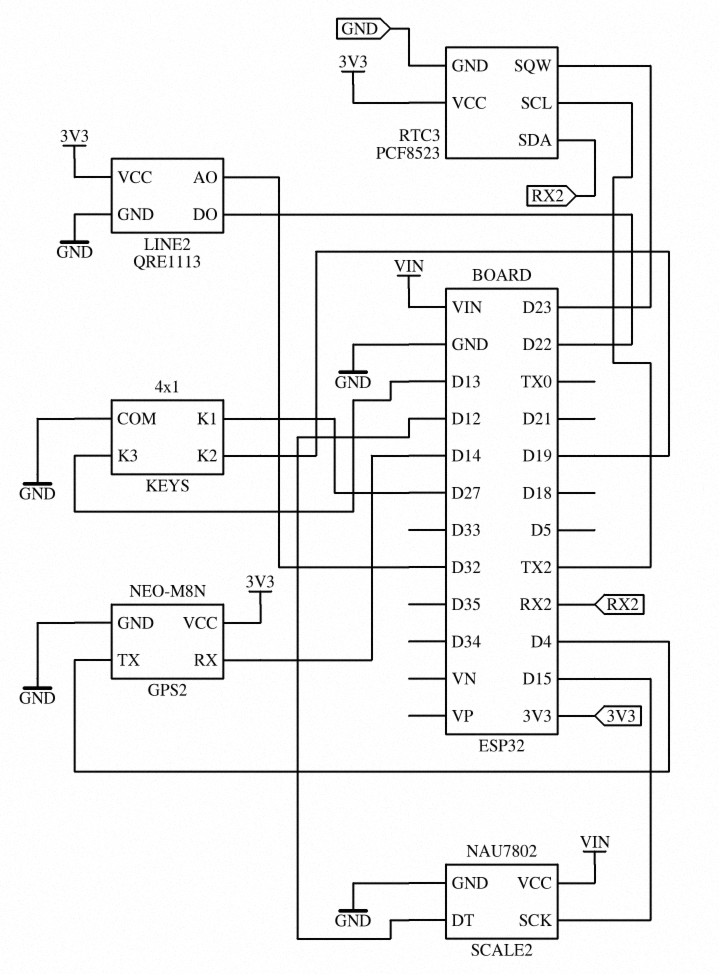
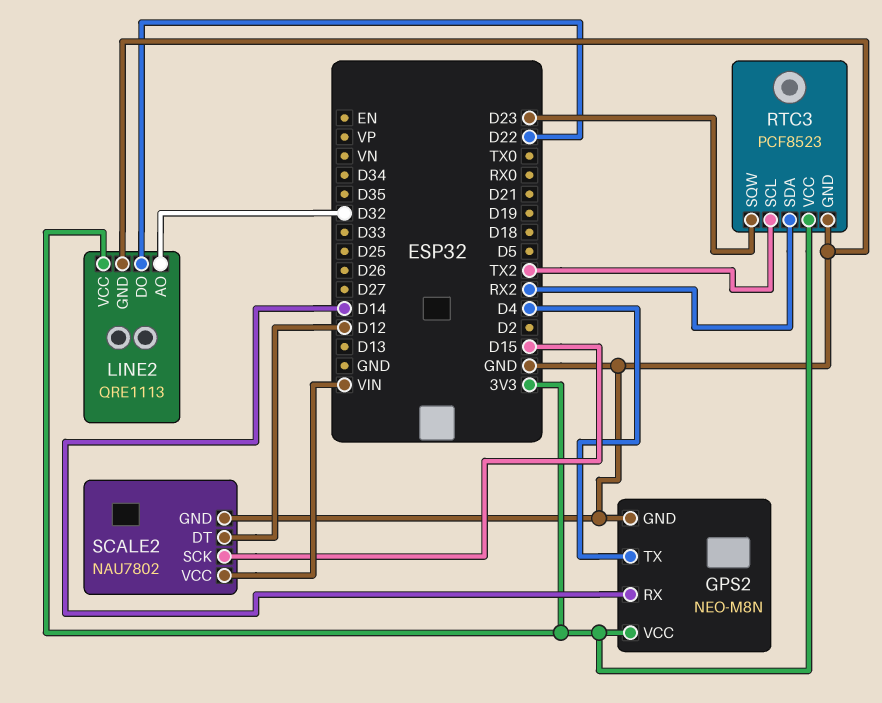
KEYS: 4x1 -> none
KEYS pin COM: GND -> none
KEYS pin K1: D27 -> none
KEYS pin K2: D19 -> none
KEYS pin K3: D13 -> none

